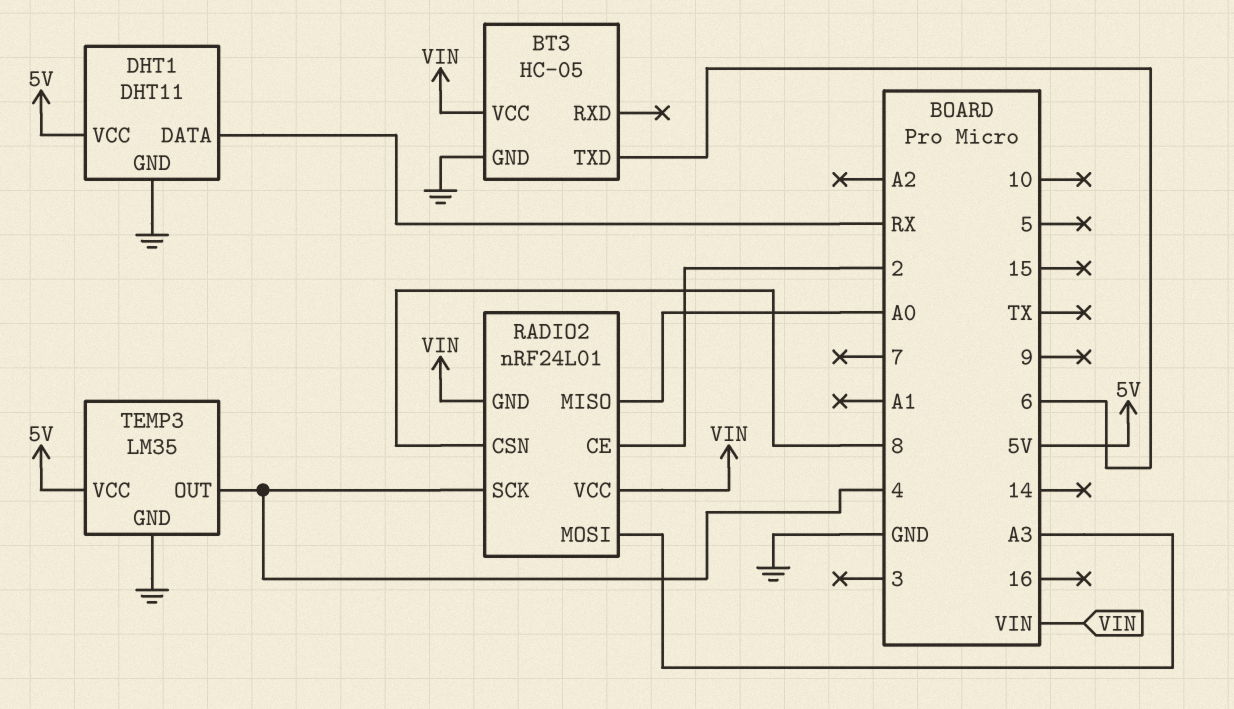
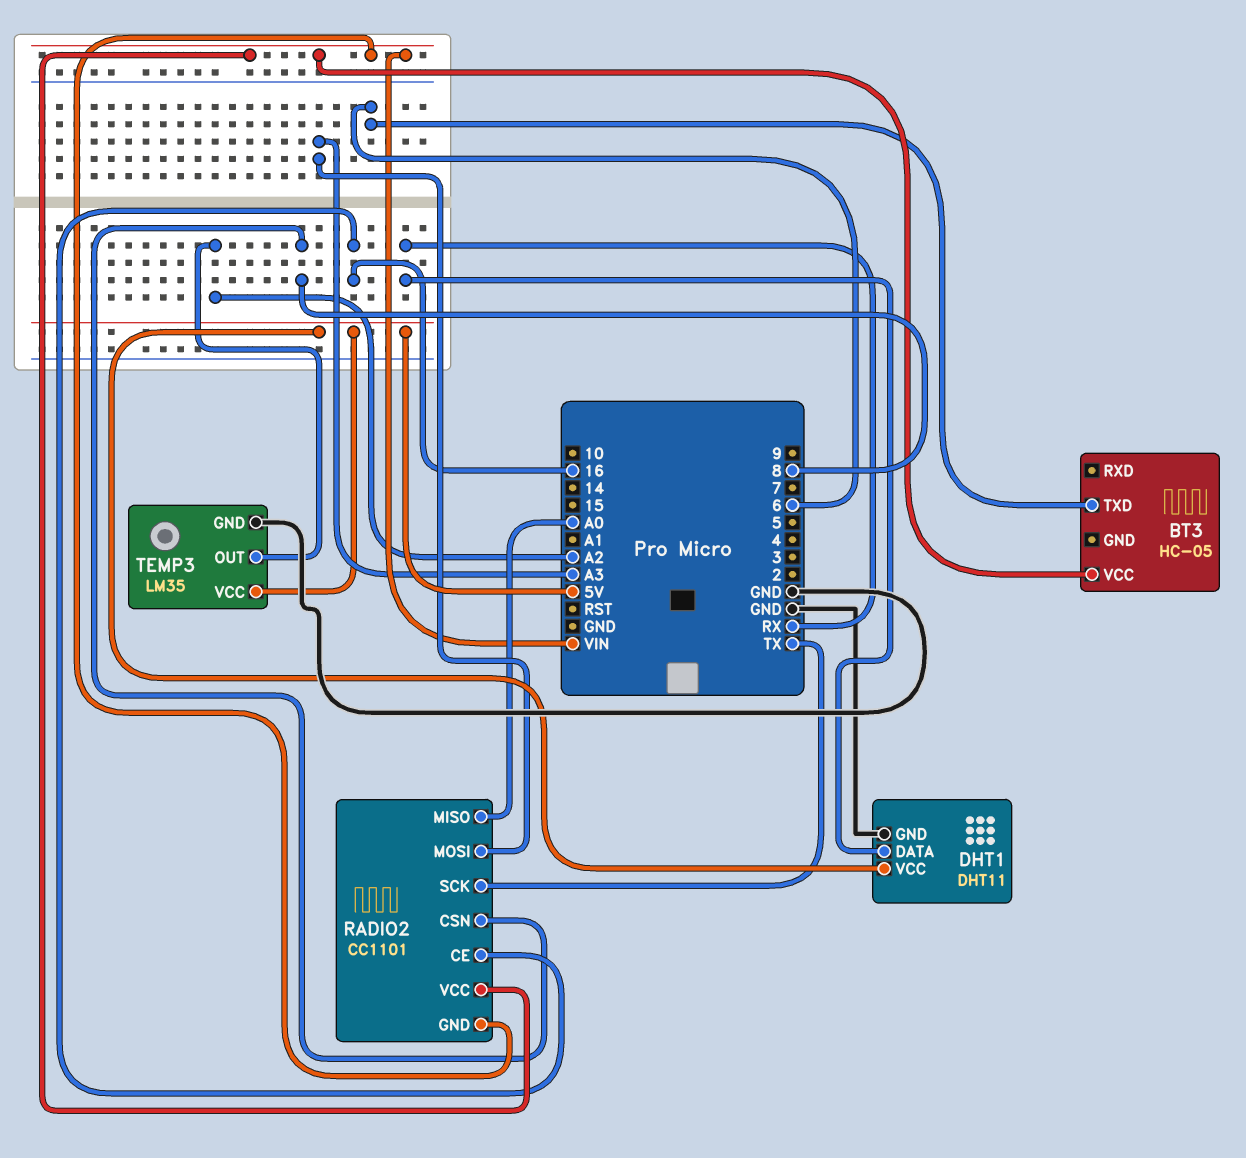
BT3 pin GND: GND -> none
RADIO2: nRF24L01 -> CC1101
RADIO2 pin CE: 2 -> 16
RADIO2 pin SCK: 4 -> TX
TEMP3 pin OUT: 4 -> A2

